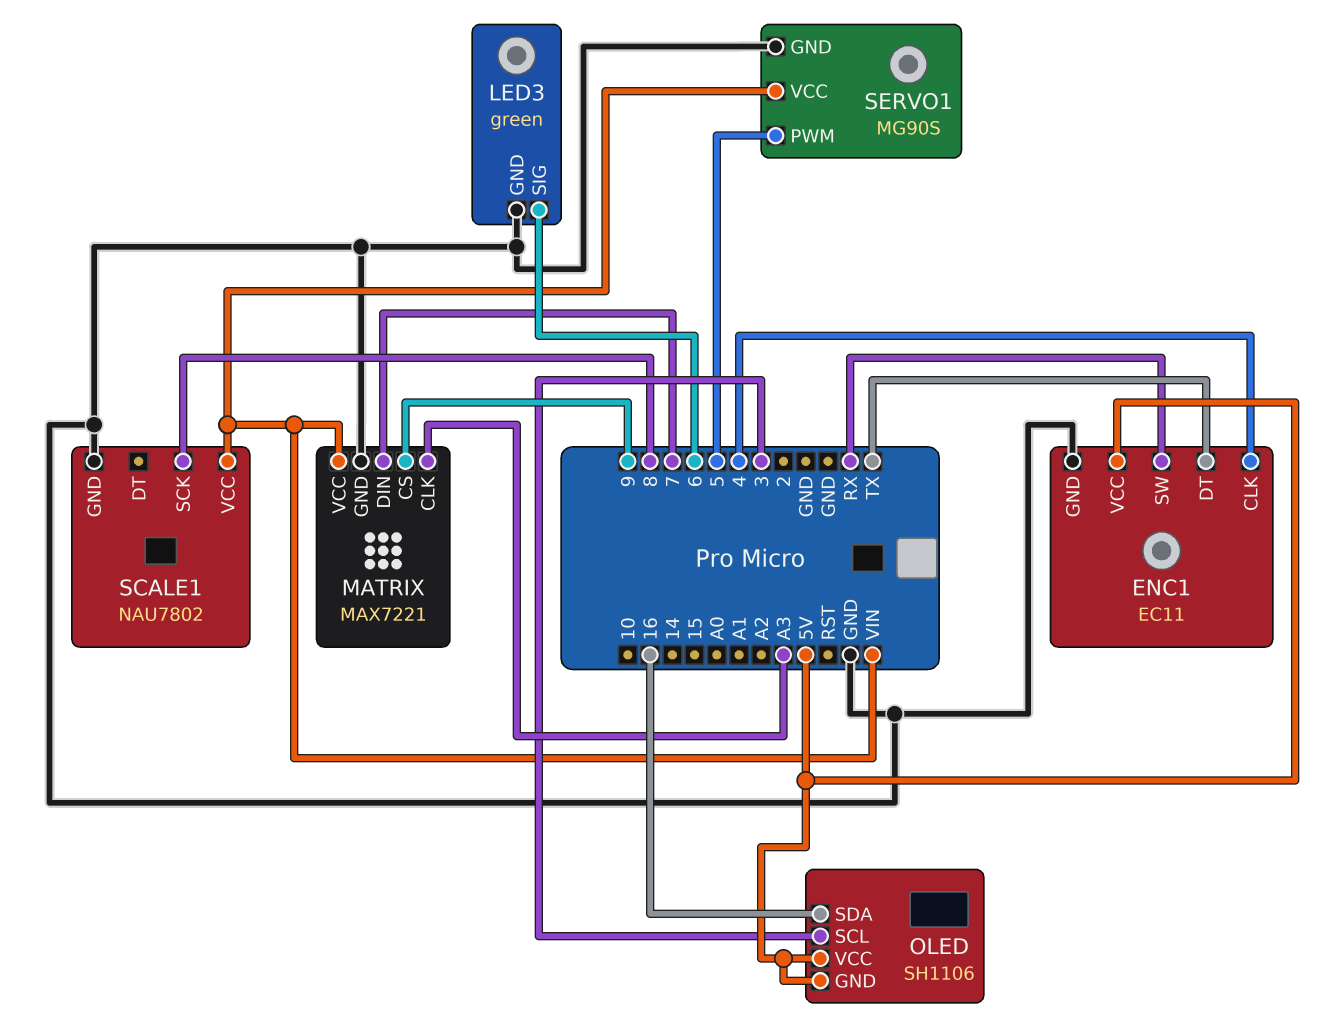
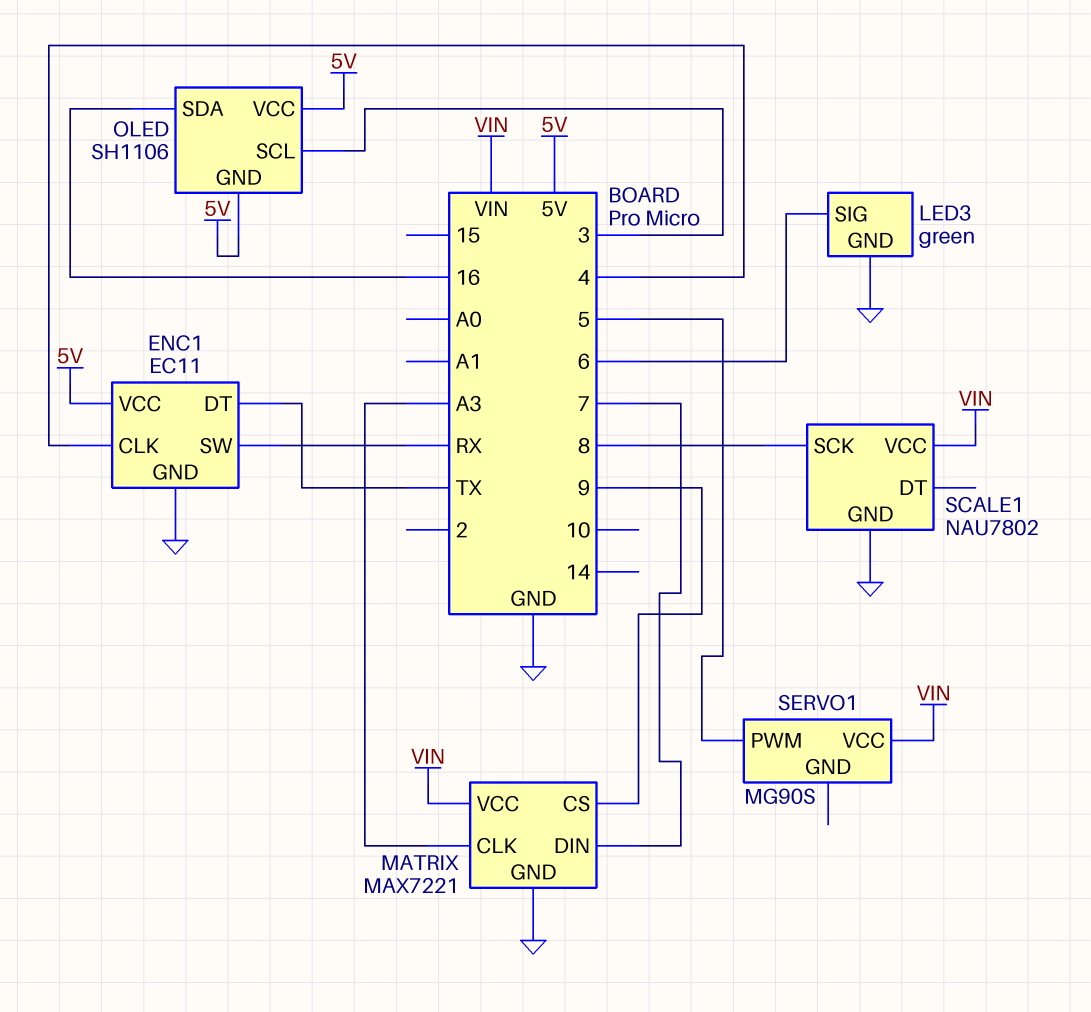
SERVO1 pin GND: GND -> none

